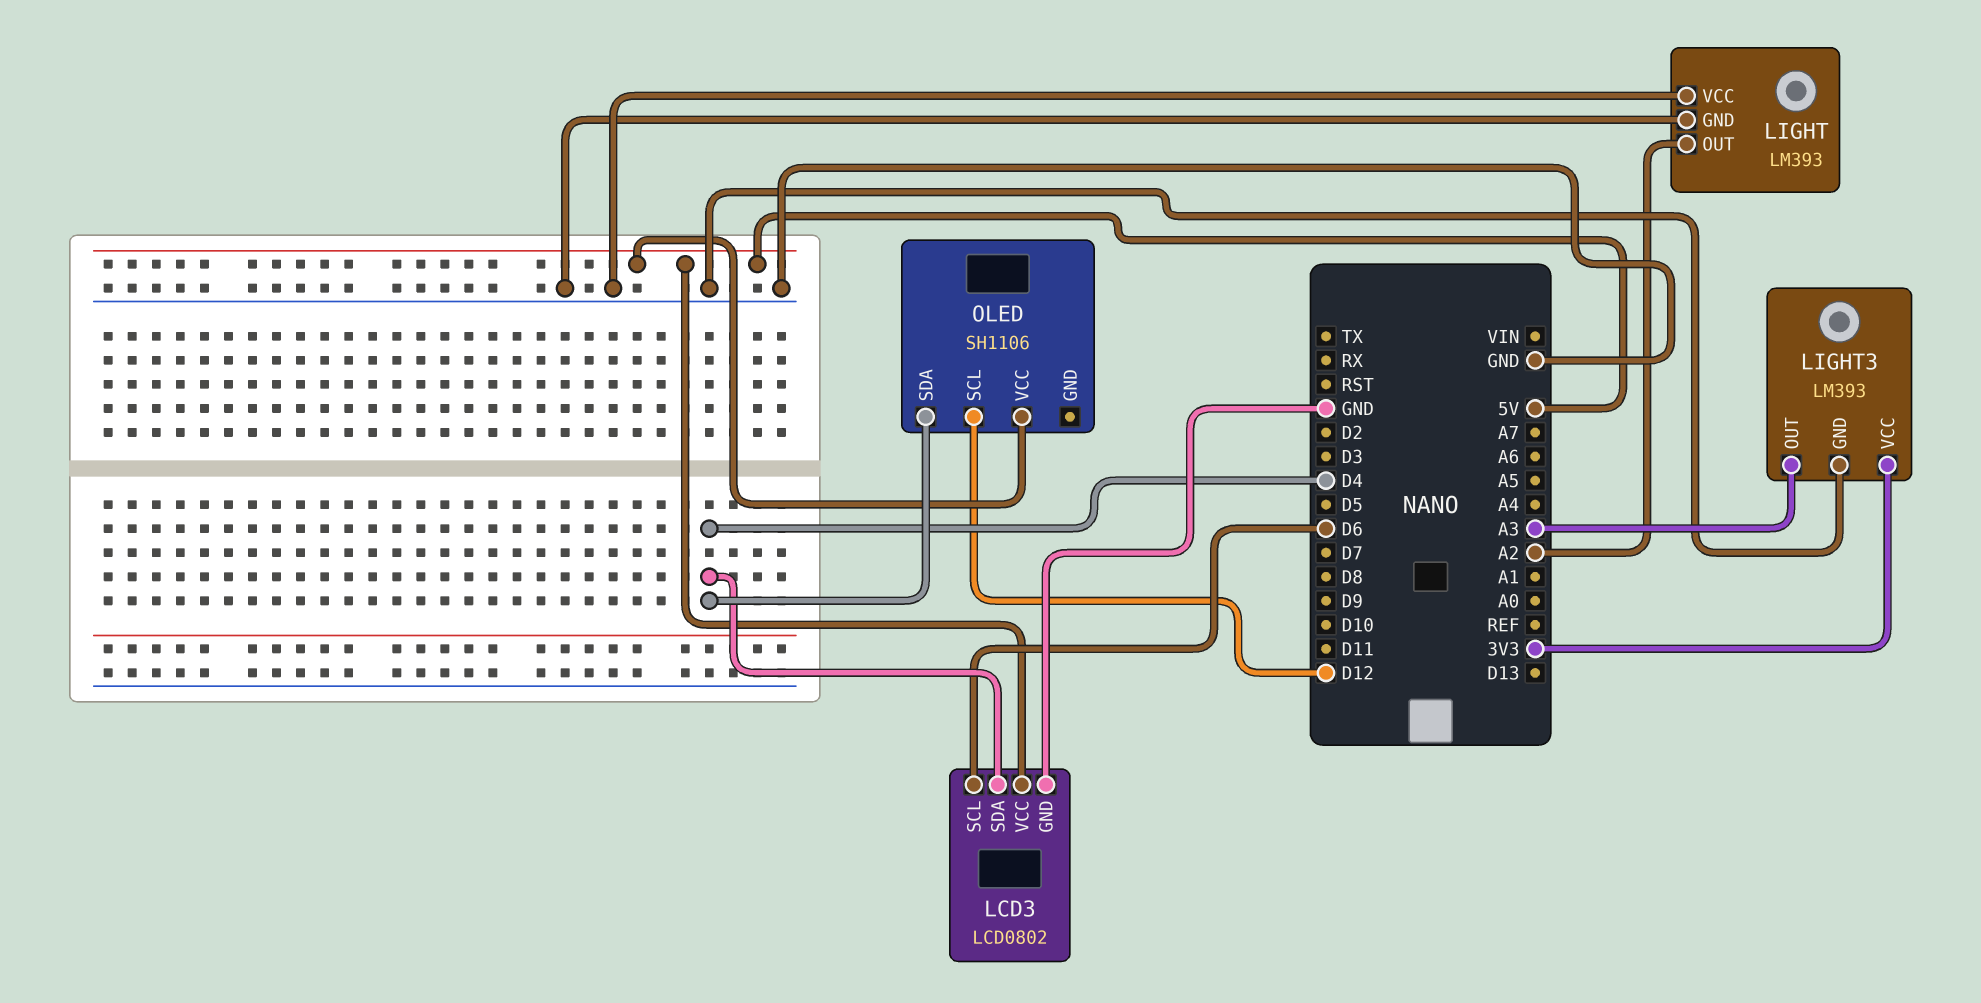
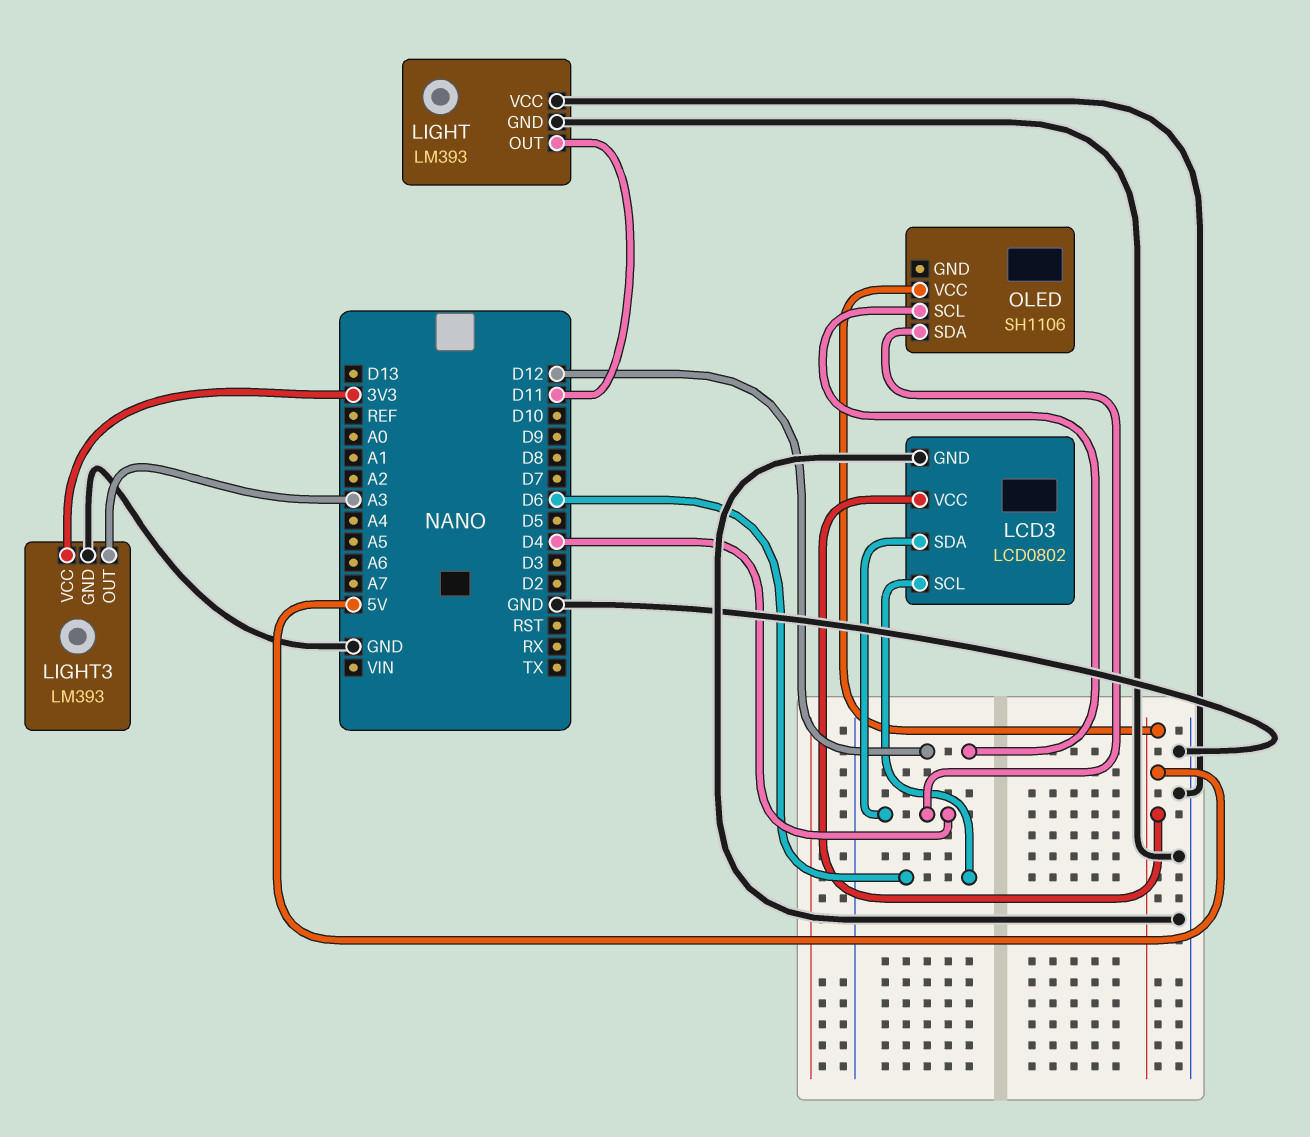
LIGHT pin OUT: A2 -> D11

